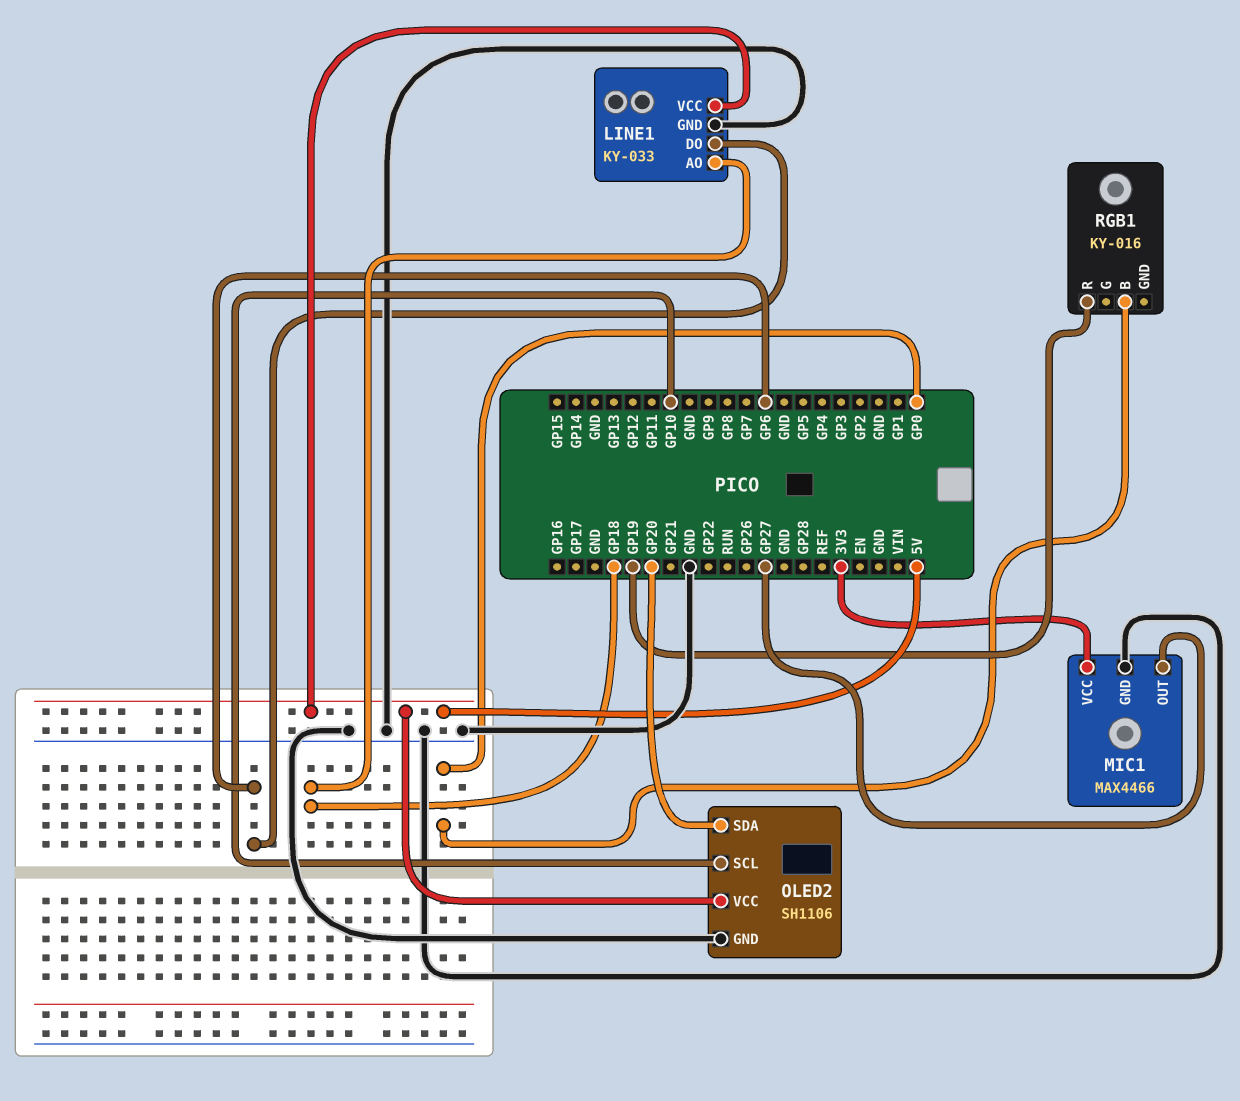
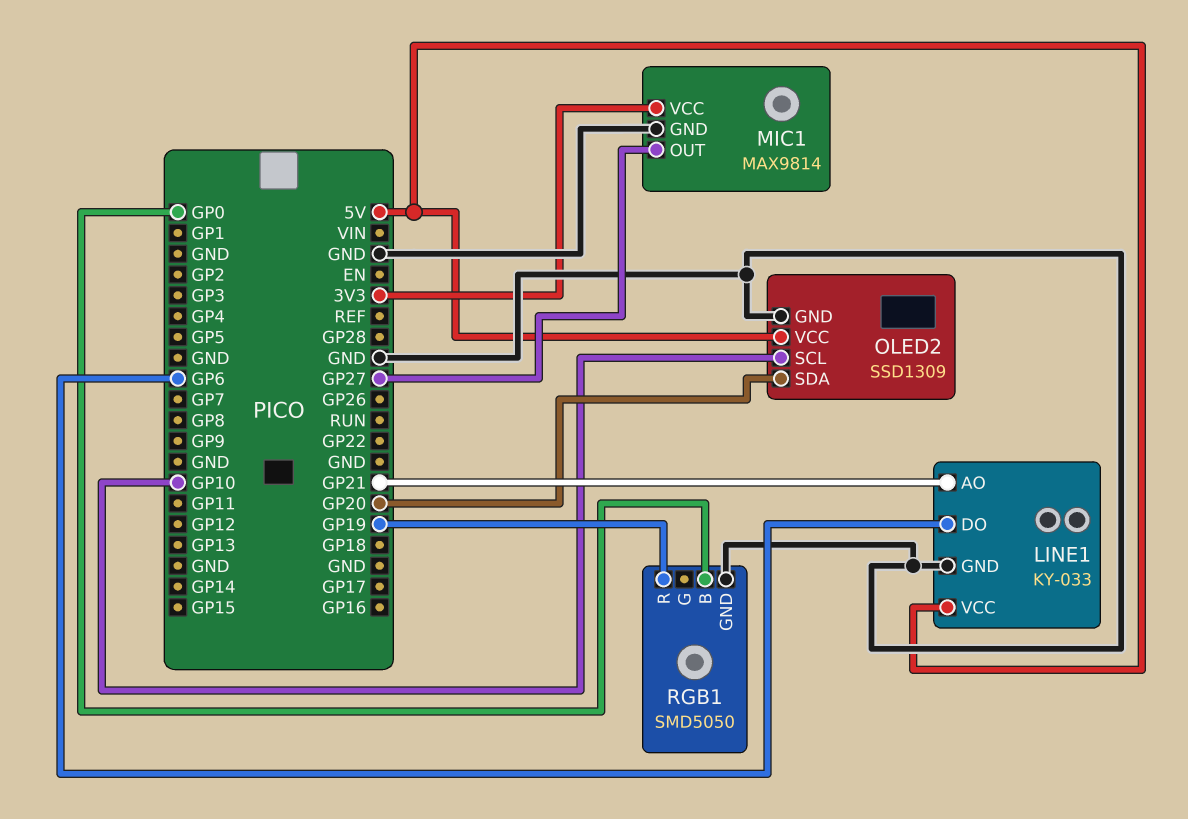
LINE1 pin AO: GP18 -> GP21
MIC1: MAX4466 -> MAX9814
OLED2: SH1106 -> SSD1309
RGB1: KY-016 -> SMD5050
RGB1 pin GND: none -> GND

